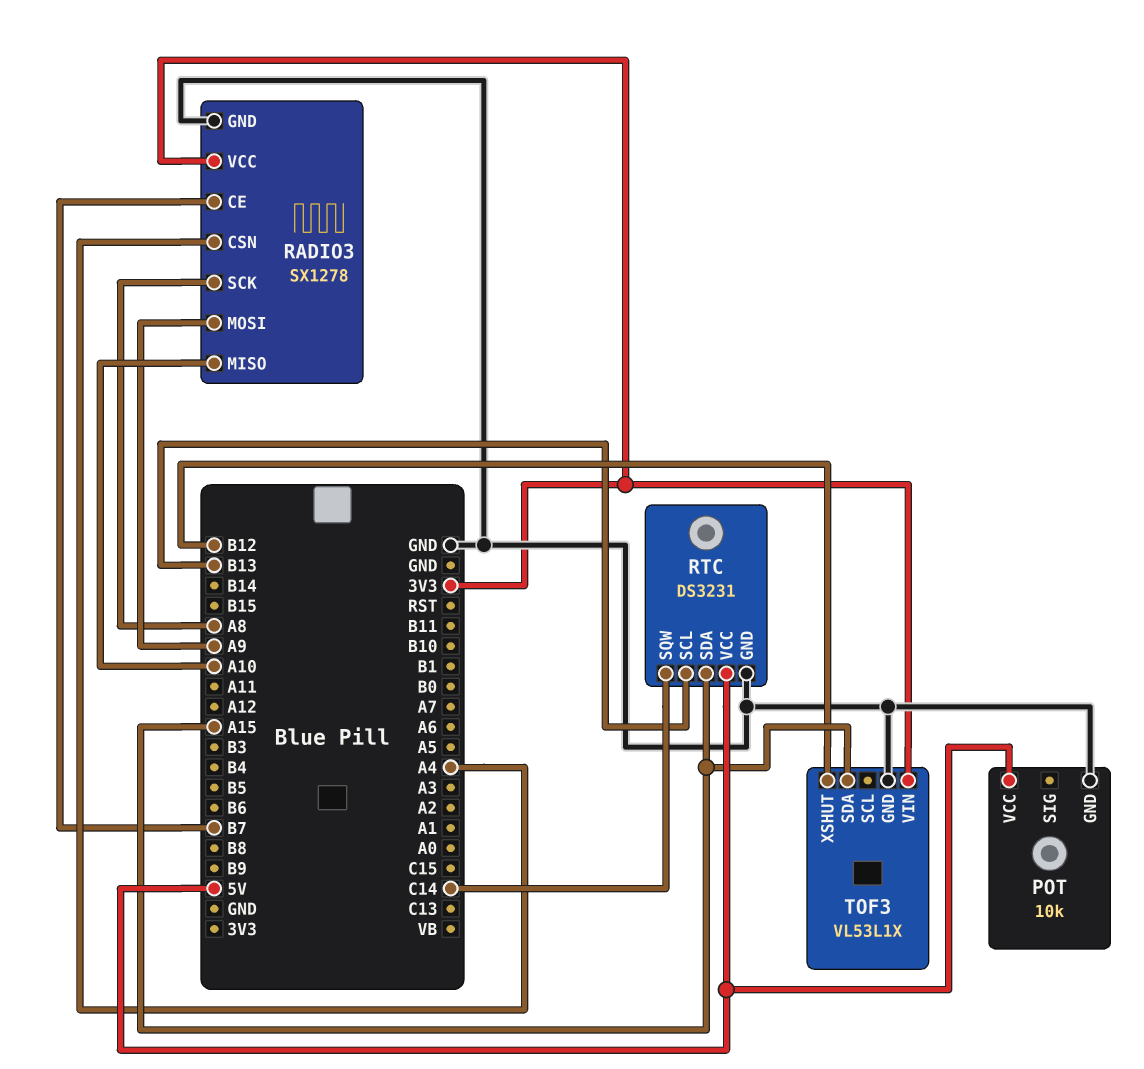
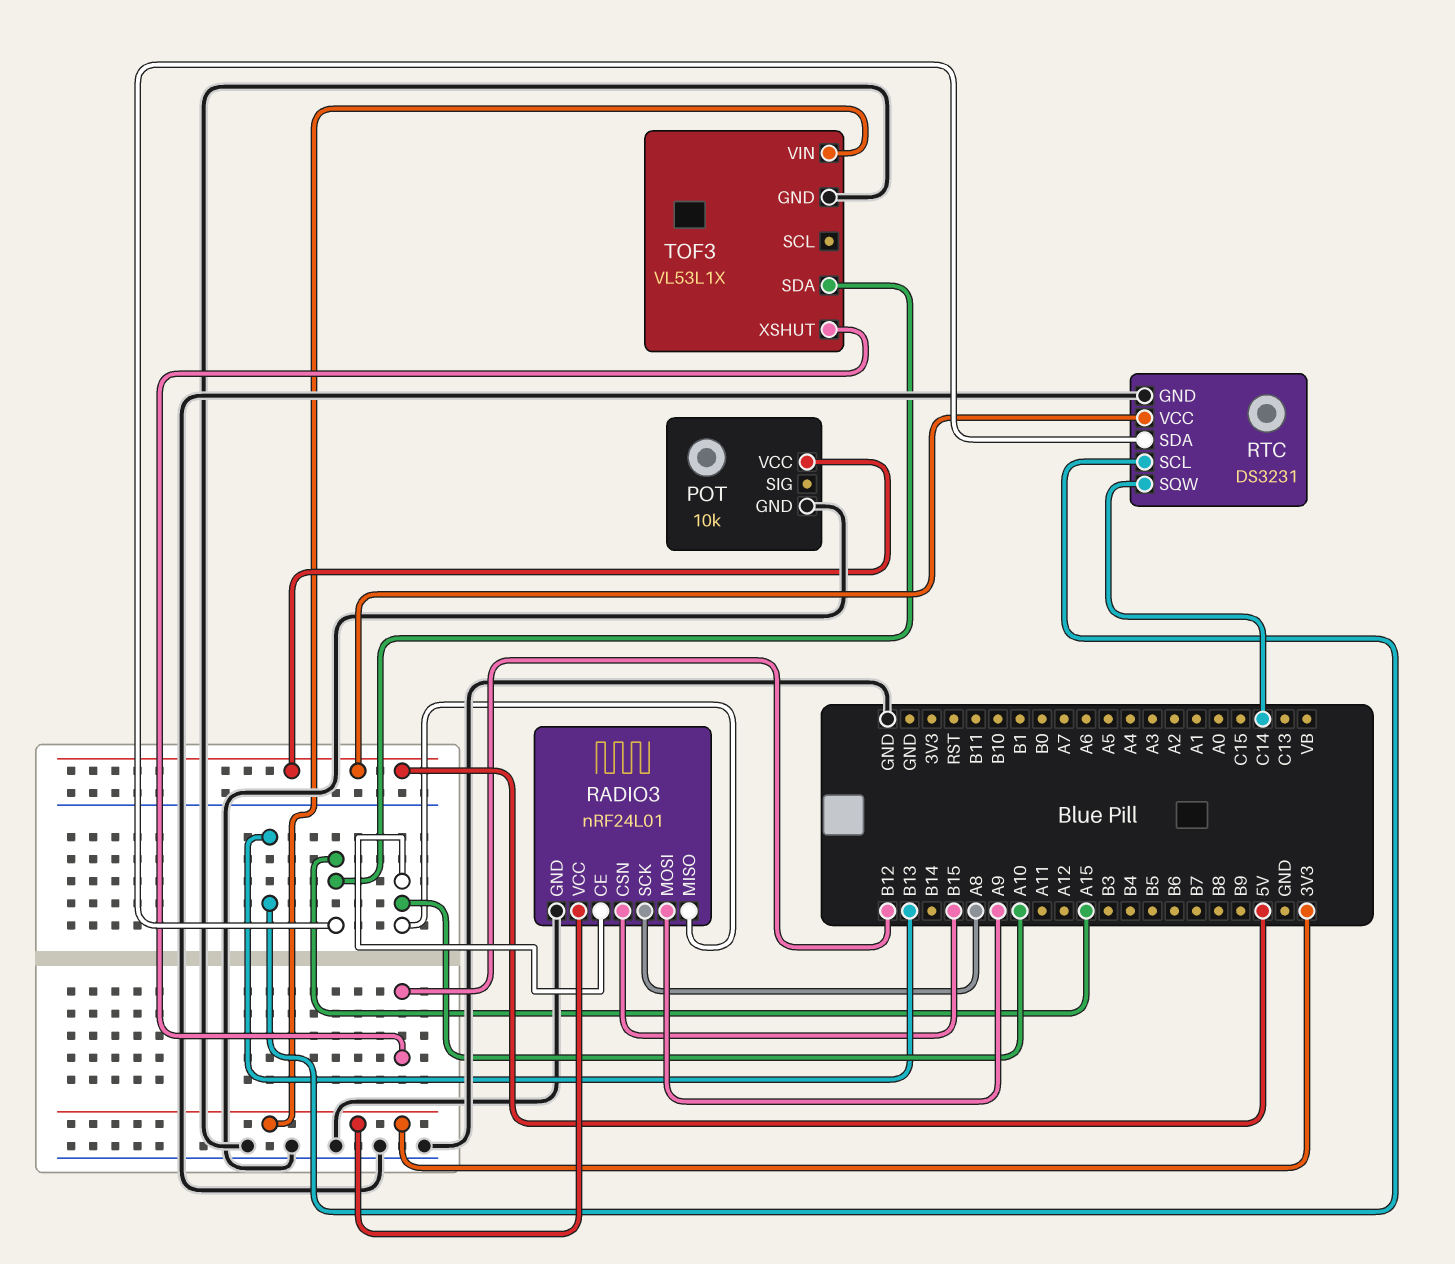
RADIO3: SX1278 -> nRF24L01
RADIO3 pin CE: B7 -> A10
RADIO3 pin CSN: A4 -> B15

